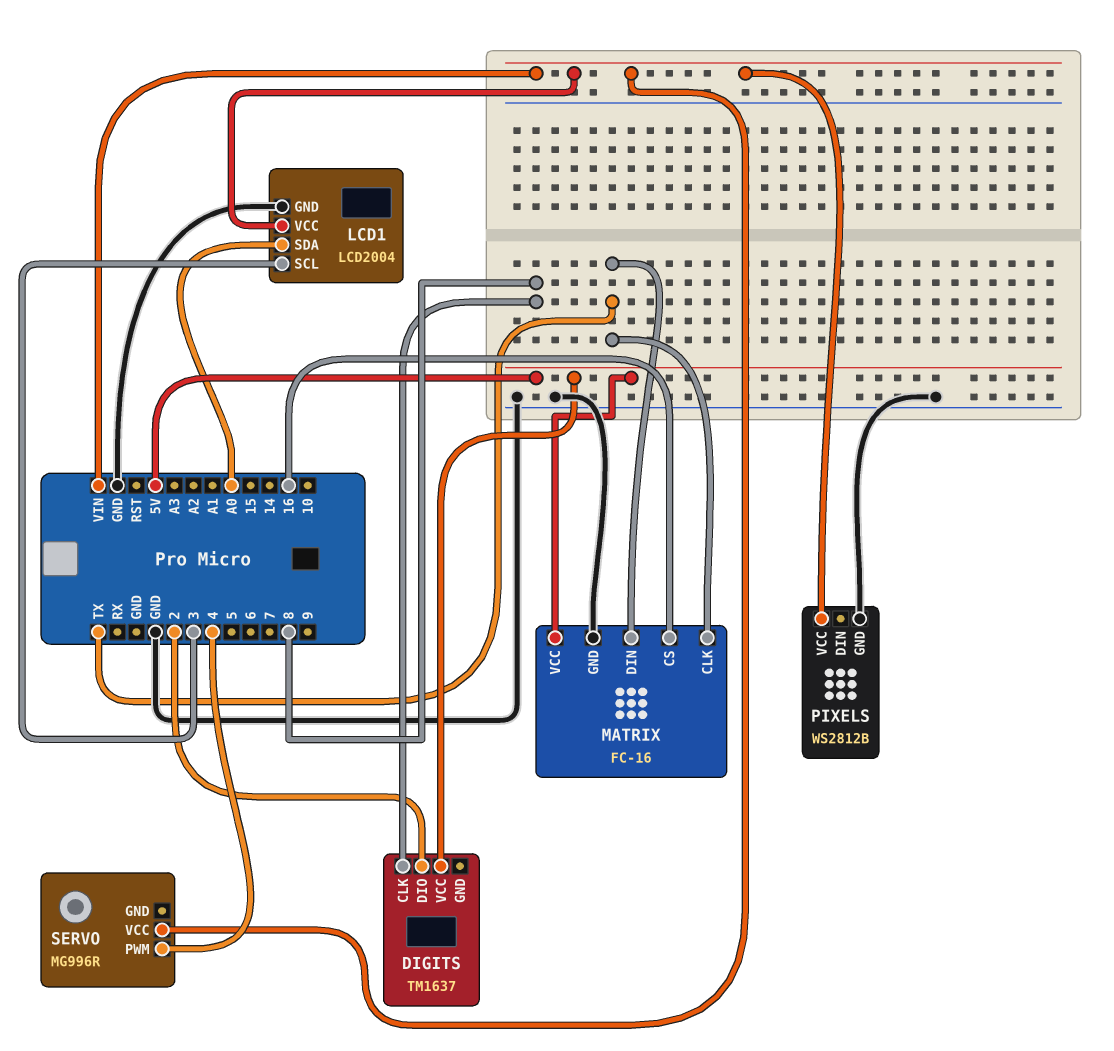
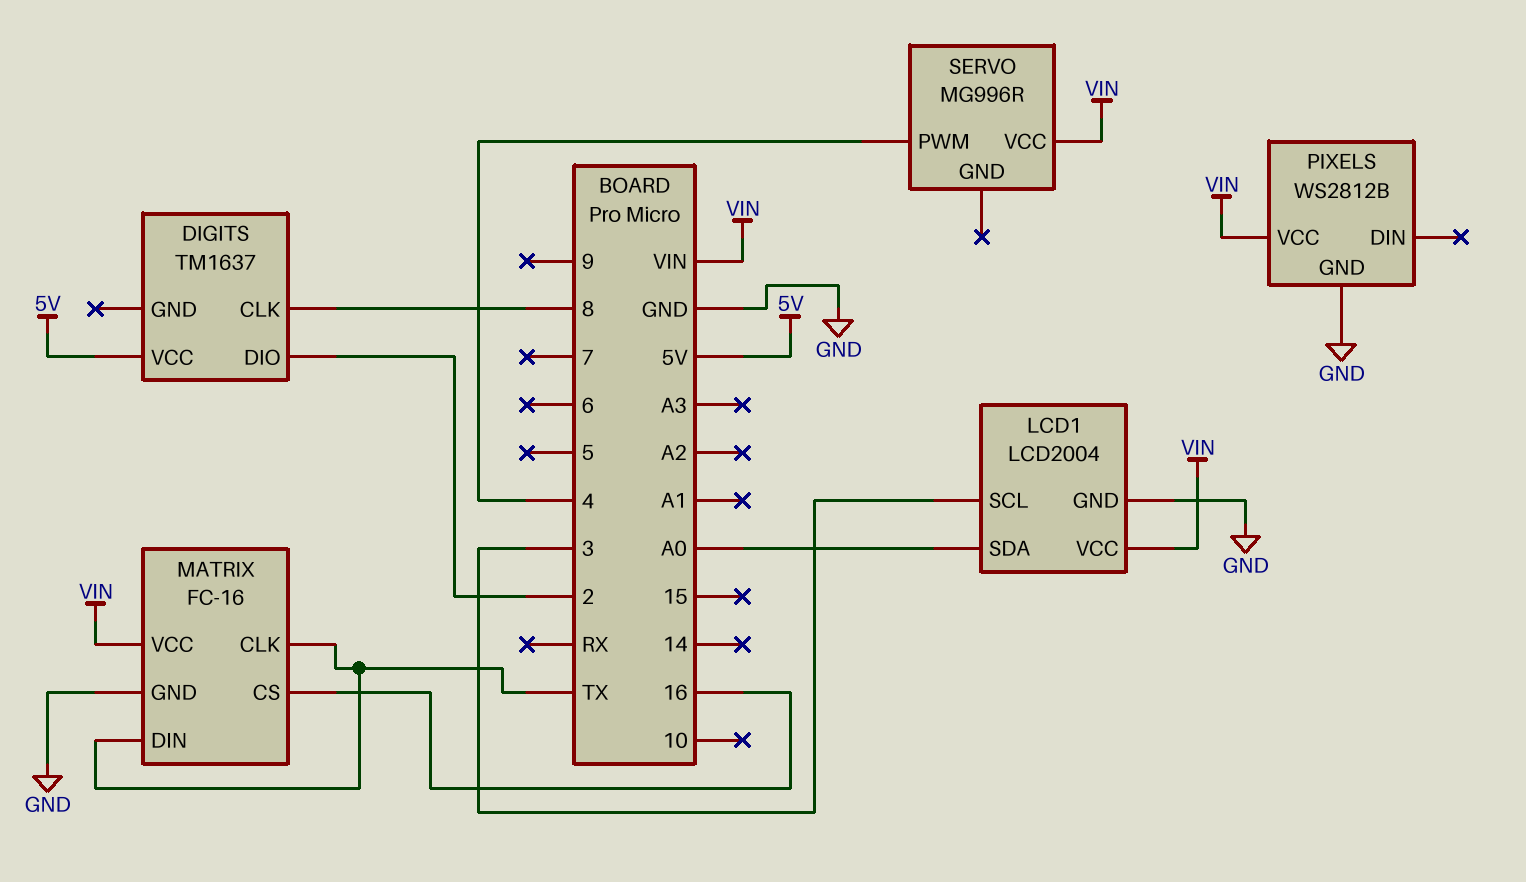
MATRIX pin VCC: 5V -> VIN

